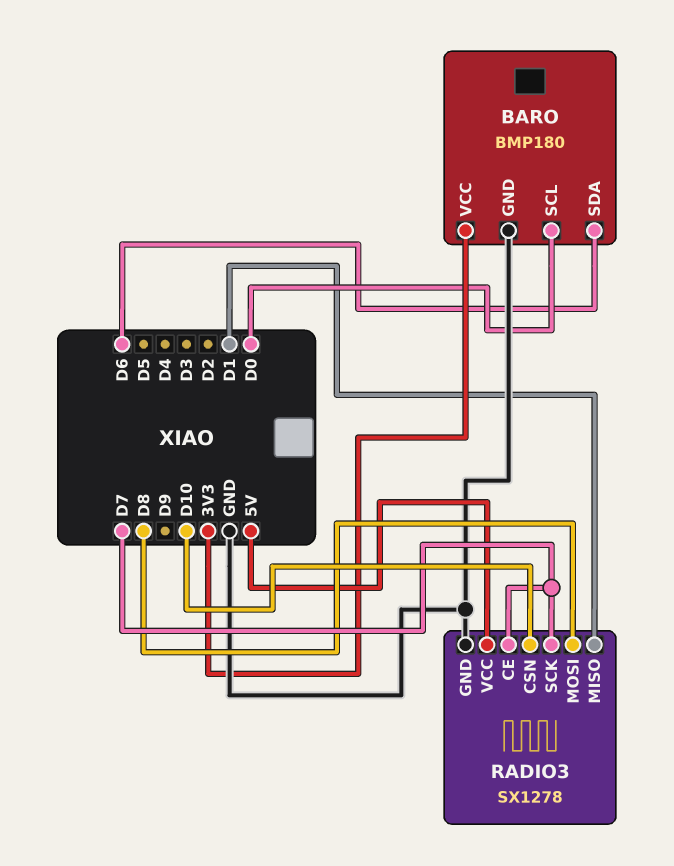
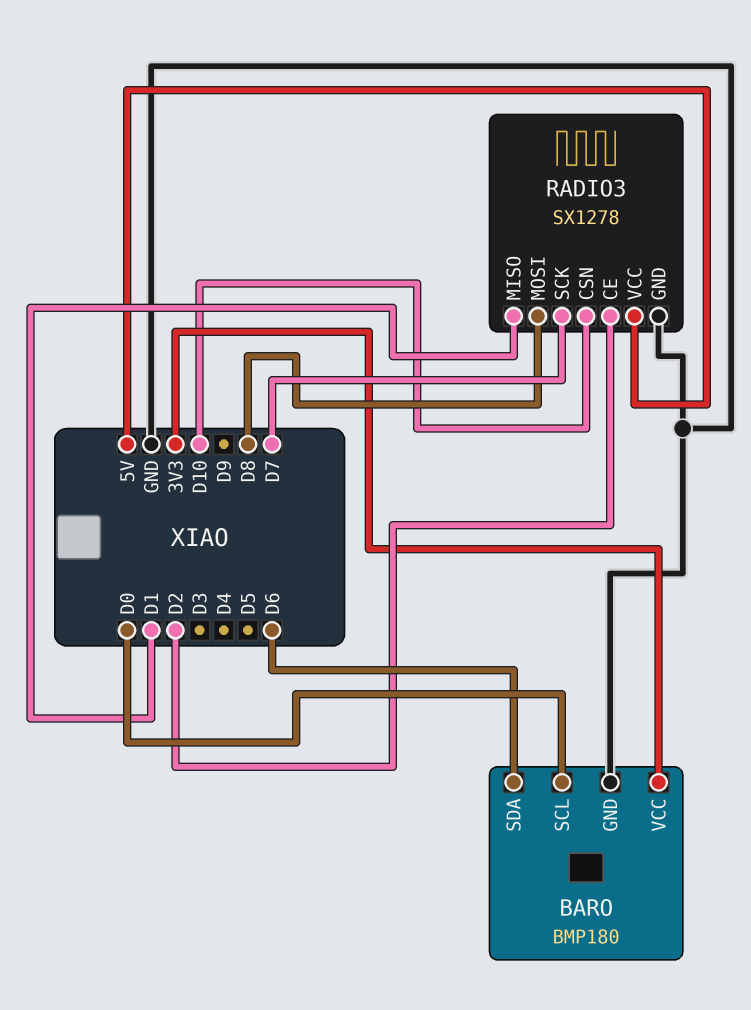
RADIO3 pin CE: D7 -> D2

